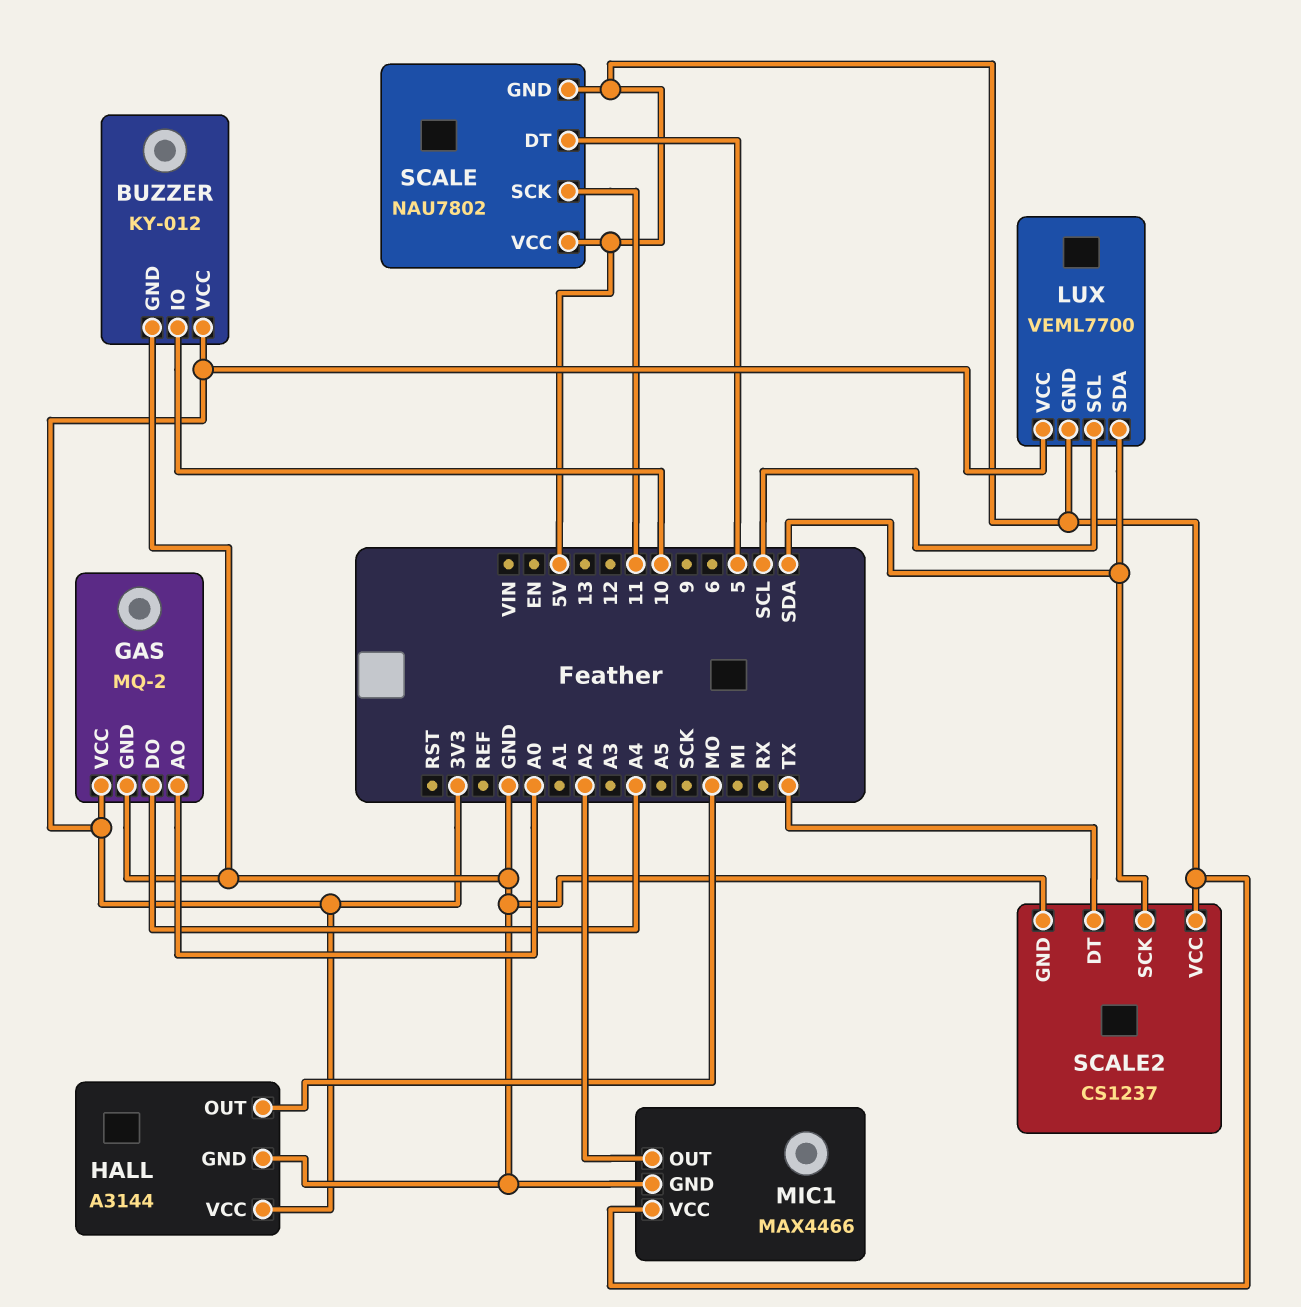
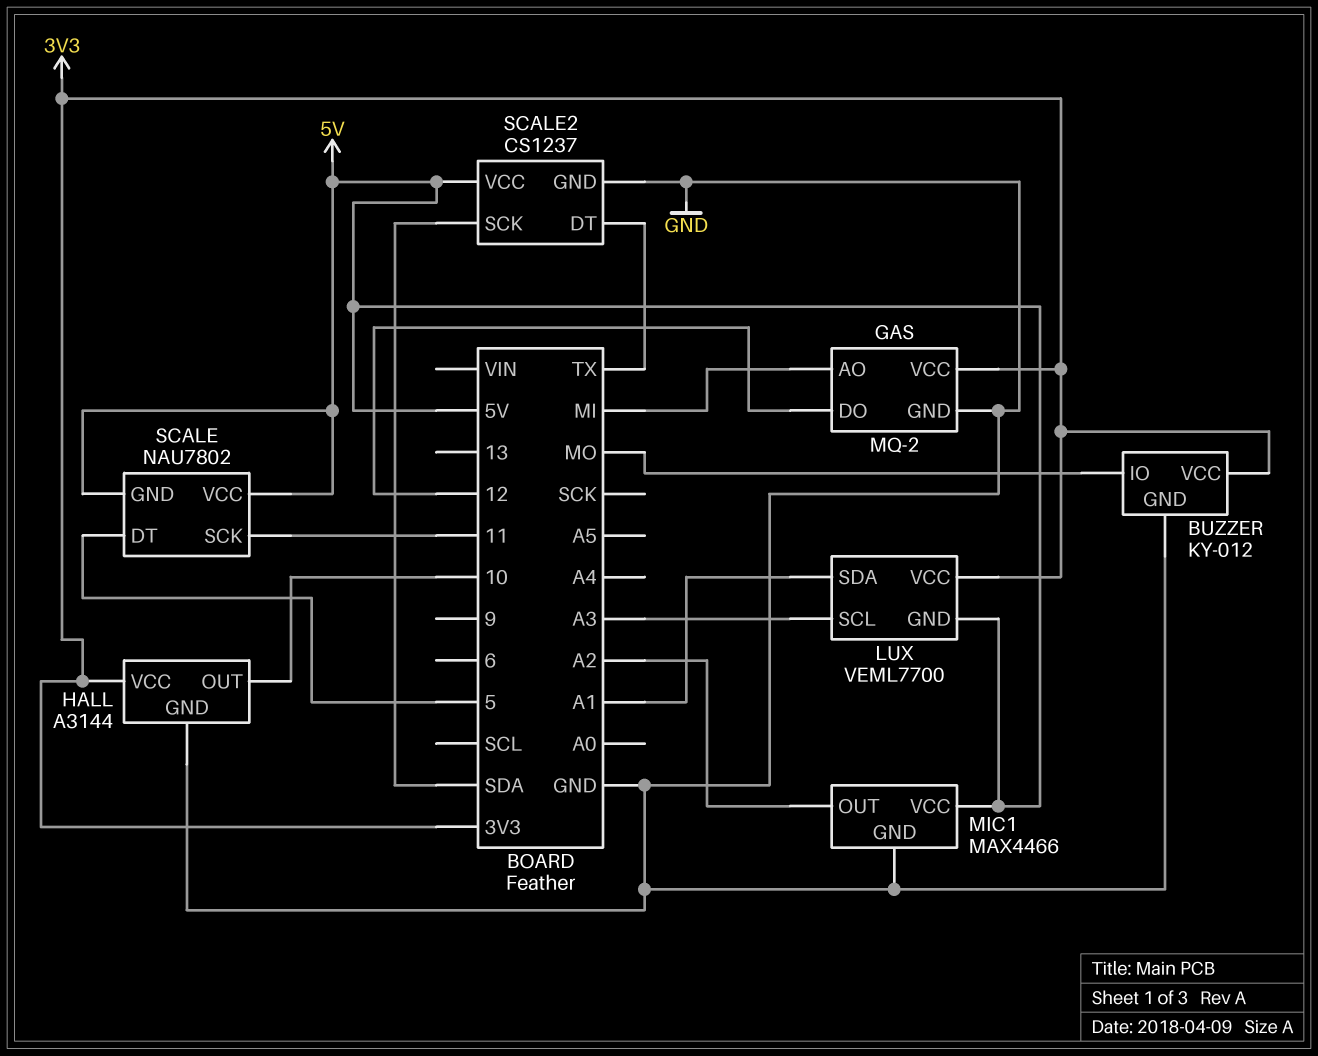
BUZZER pin IO: 10 -> MO
GAS pin AO: A0 -> MI
GAS pin DO: A4 -> 12
HALL pin OUT: MO -> 10
LUX pin SCL: SCL -> A3
LUX pin SDA: SDA -> A1

